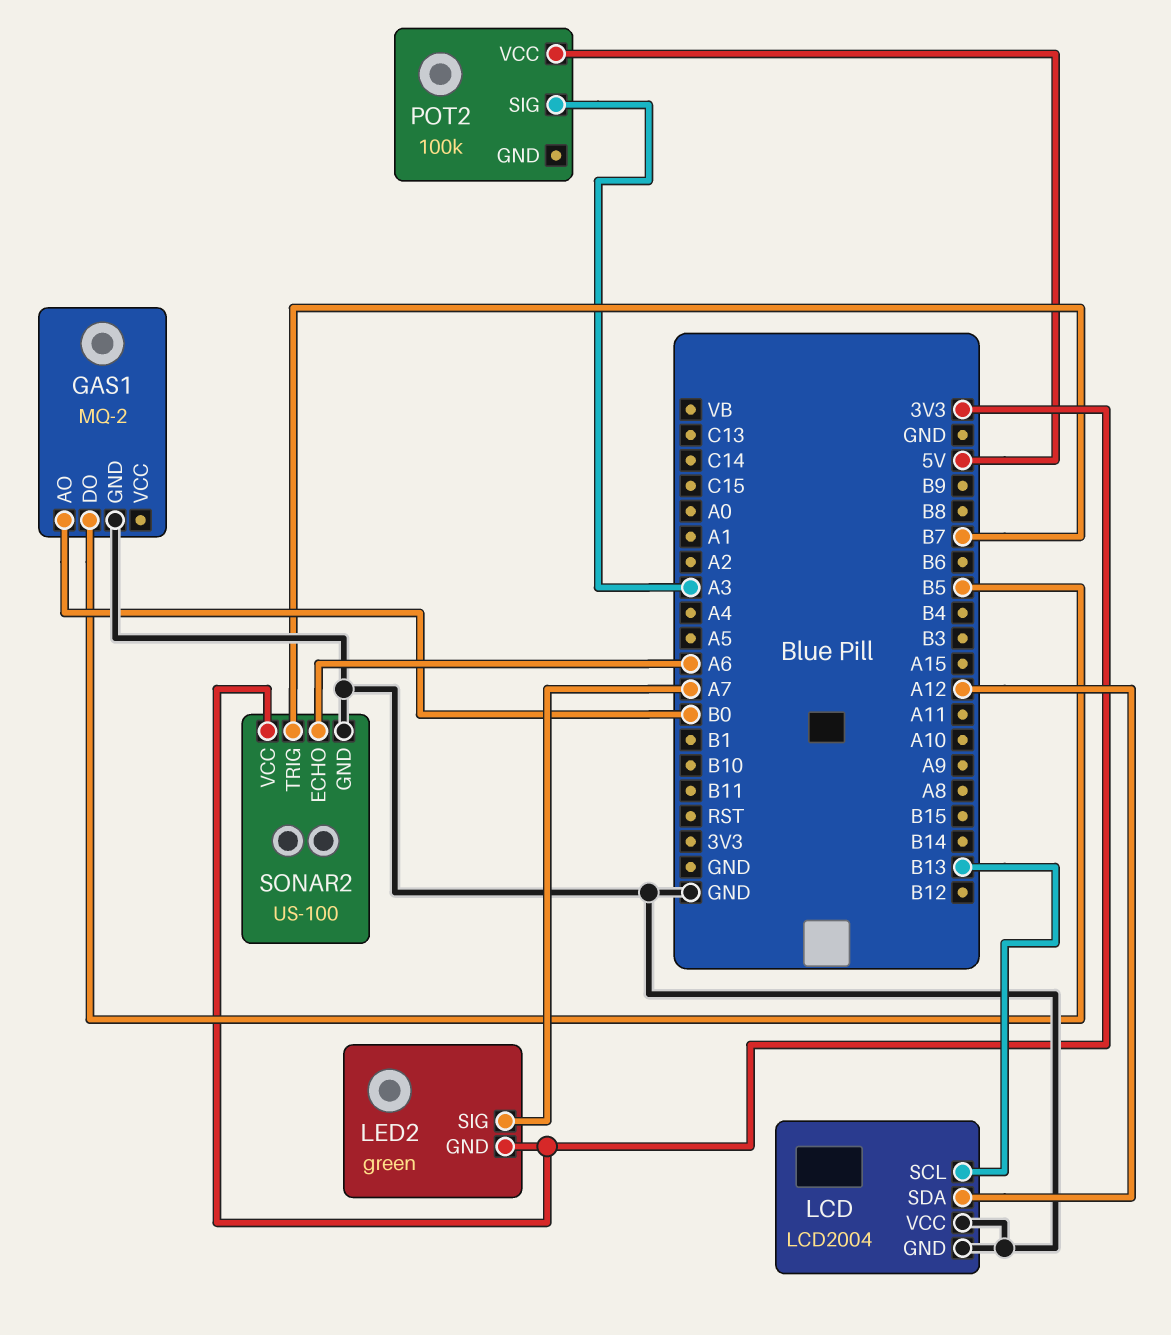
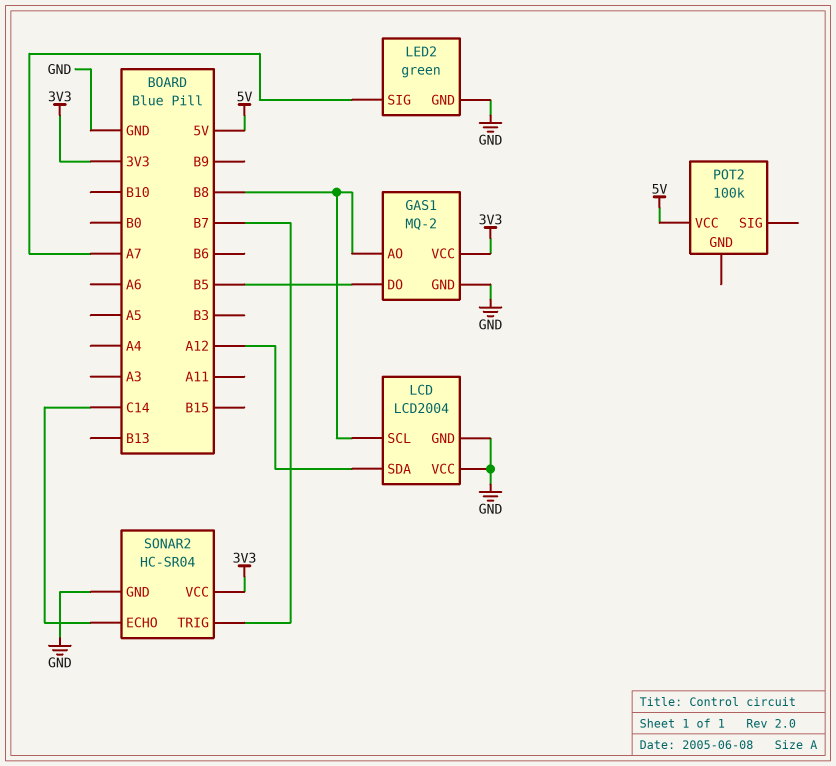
GAS1 pin AO: B0 -> B8
GAS1 pin VCC: none -> 3V3
LCD pin SCL: B13 -> B8
LED2 pin GND: 3V3 -> GND
POT2 pin SIG: A3 -> none
SONAR2: US-100 -> HC-SR04
SONAR2 pin ECHO: A6 -> C14

